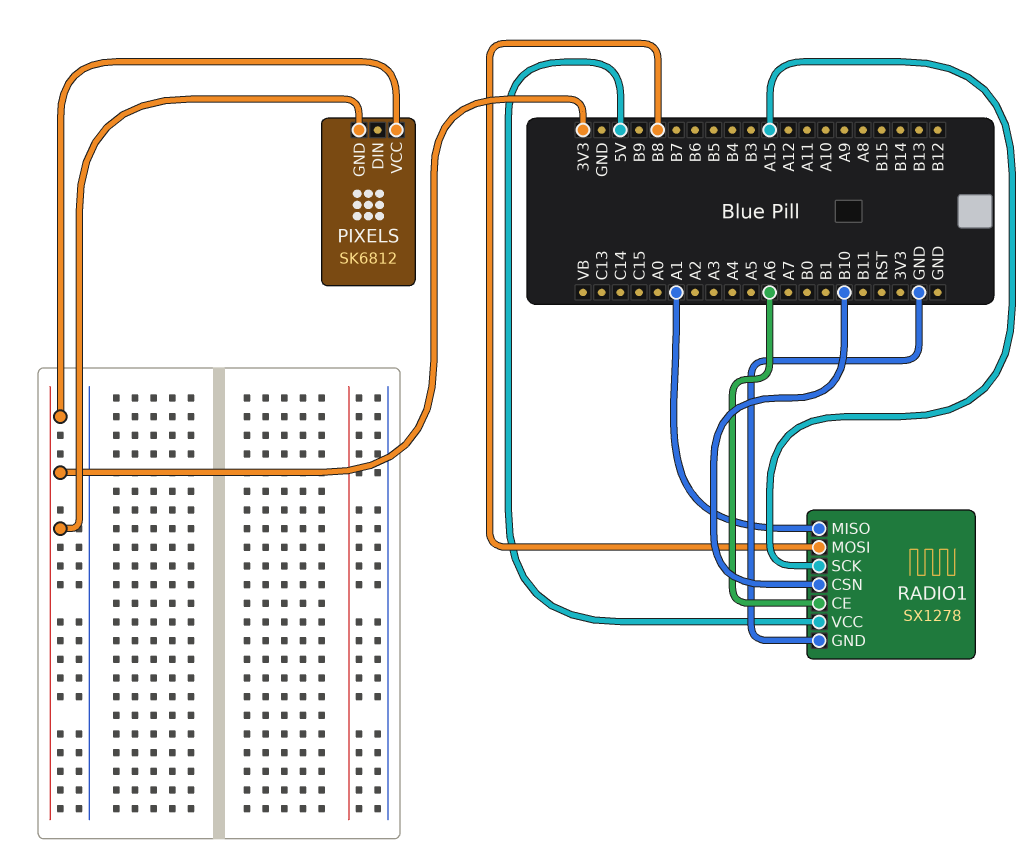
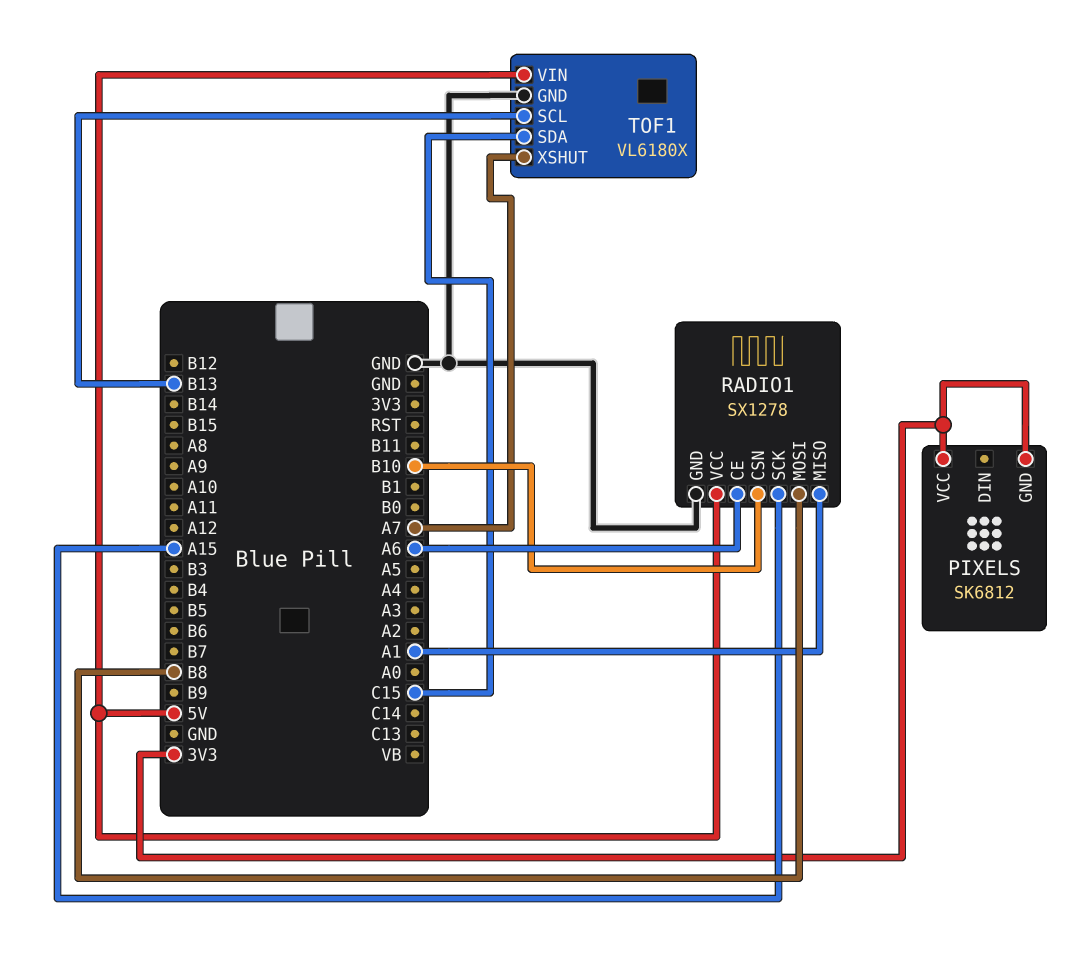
TOF1: none -> VL6180X
TOF1 pin GND: none -> GND
TOF1 pin SCL: none -> B13
TOF1 pin SDA: none -> C15
TOF1 pin VIN: none -> 5V
TOF1 pin XSHUT: none -> A7

